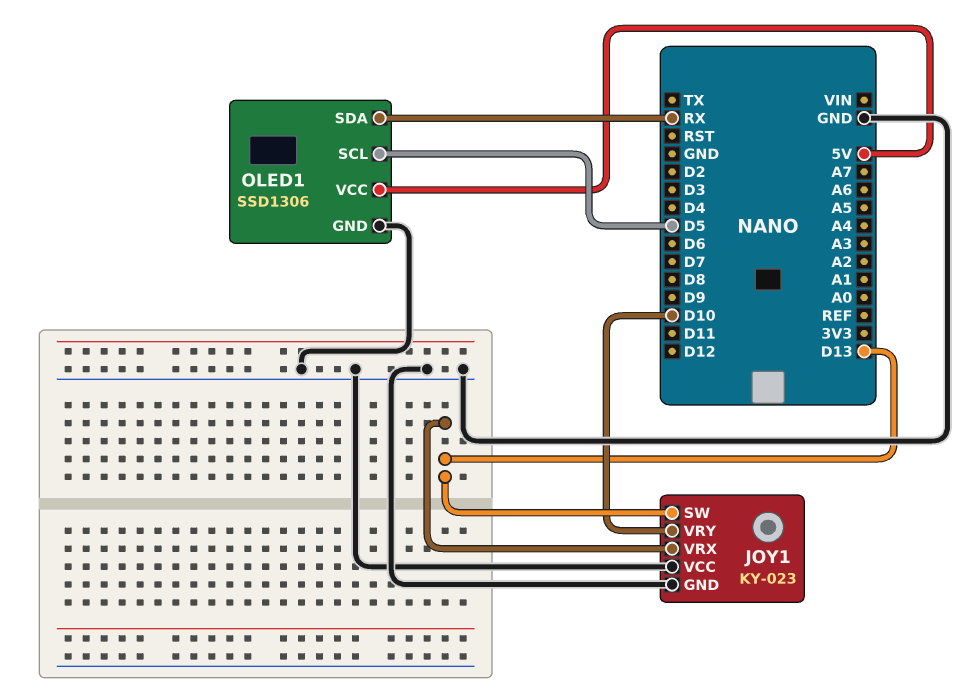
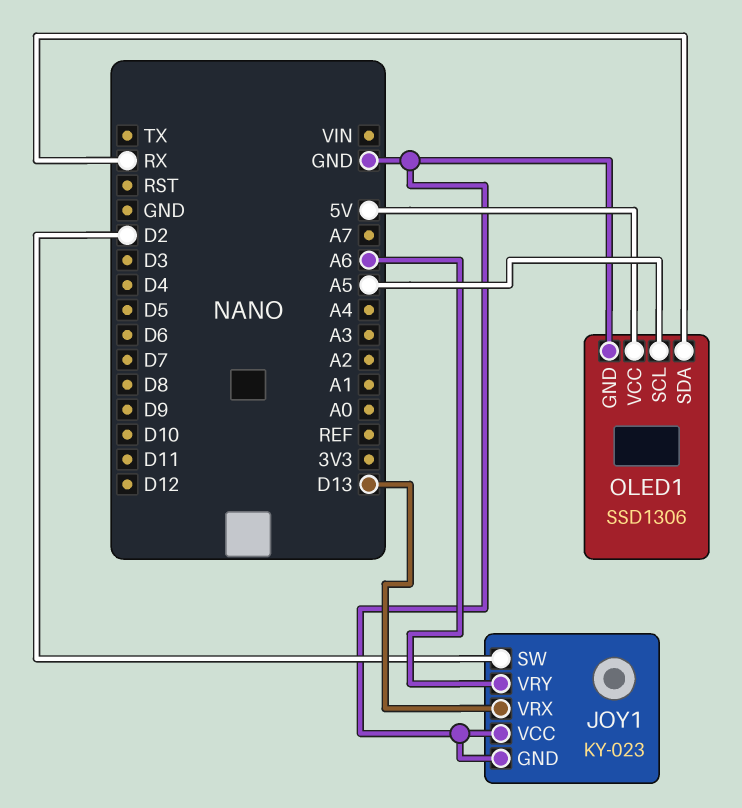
JOY1 pin SW: D13 -> D2
JOY1 pin VRY: D10 -> A6
OLED1 pin SCL: D5 -> A5

